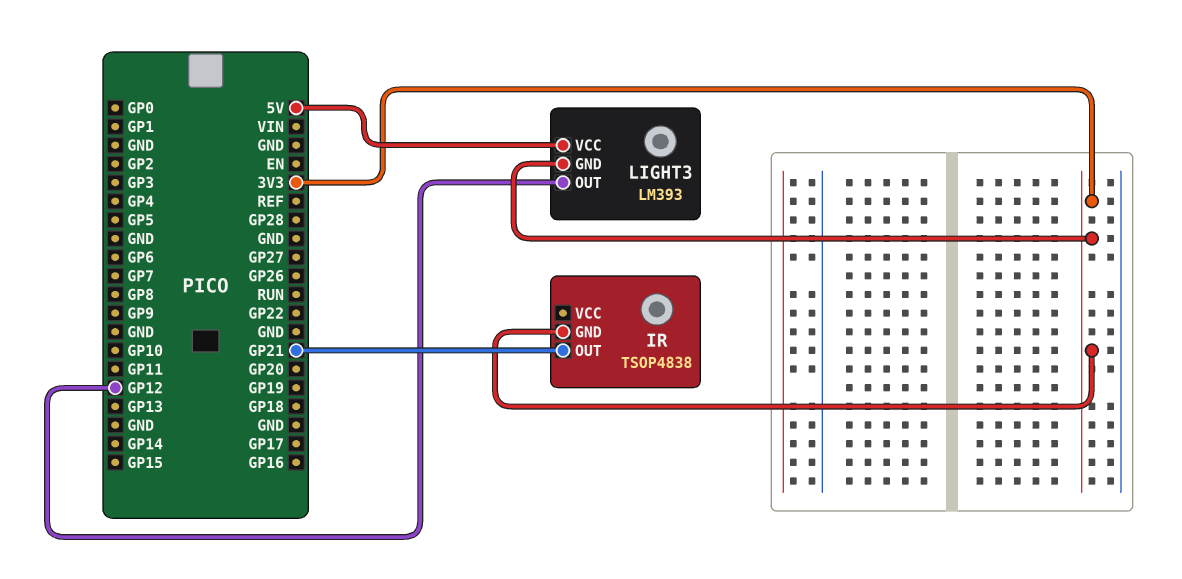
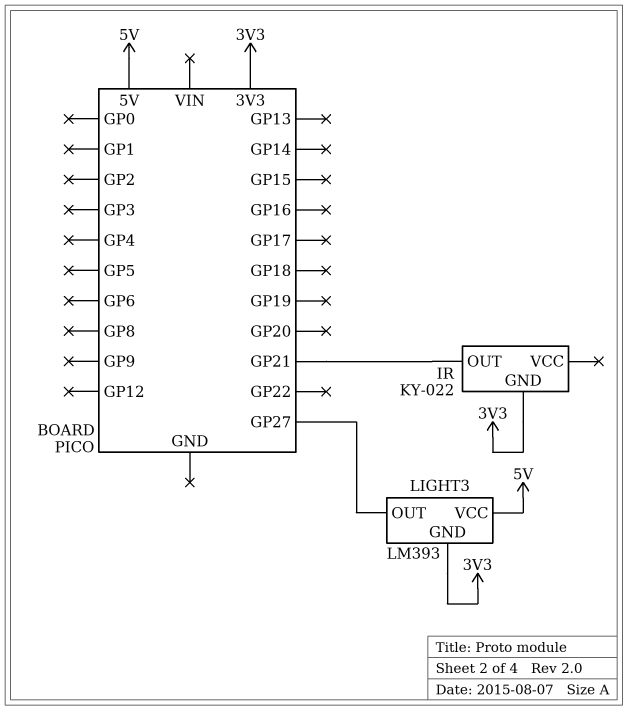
IR: TSOP4838 -> KY-022
LIGHT3 pin OUT: GP12 -> GP27

